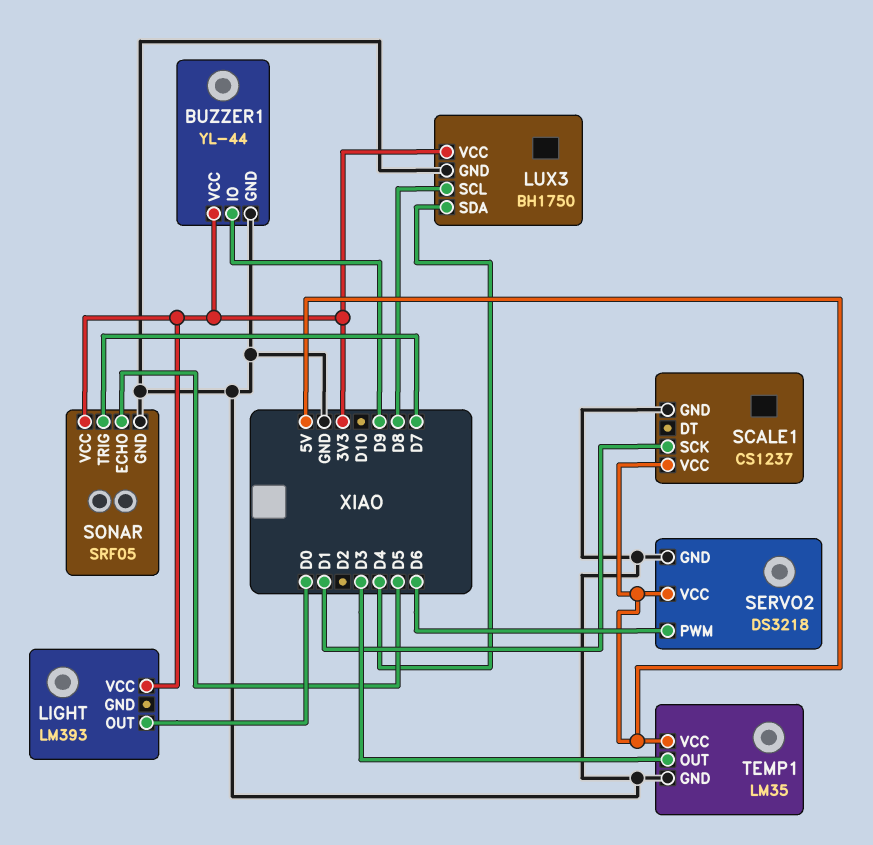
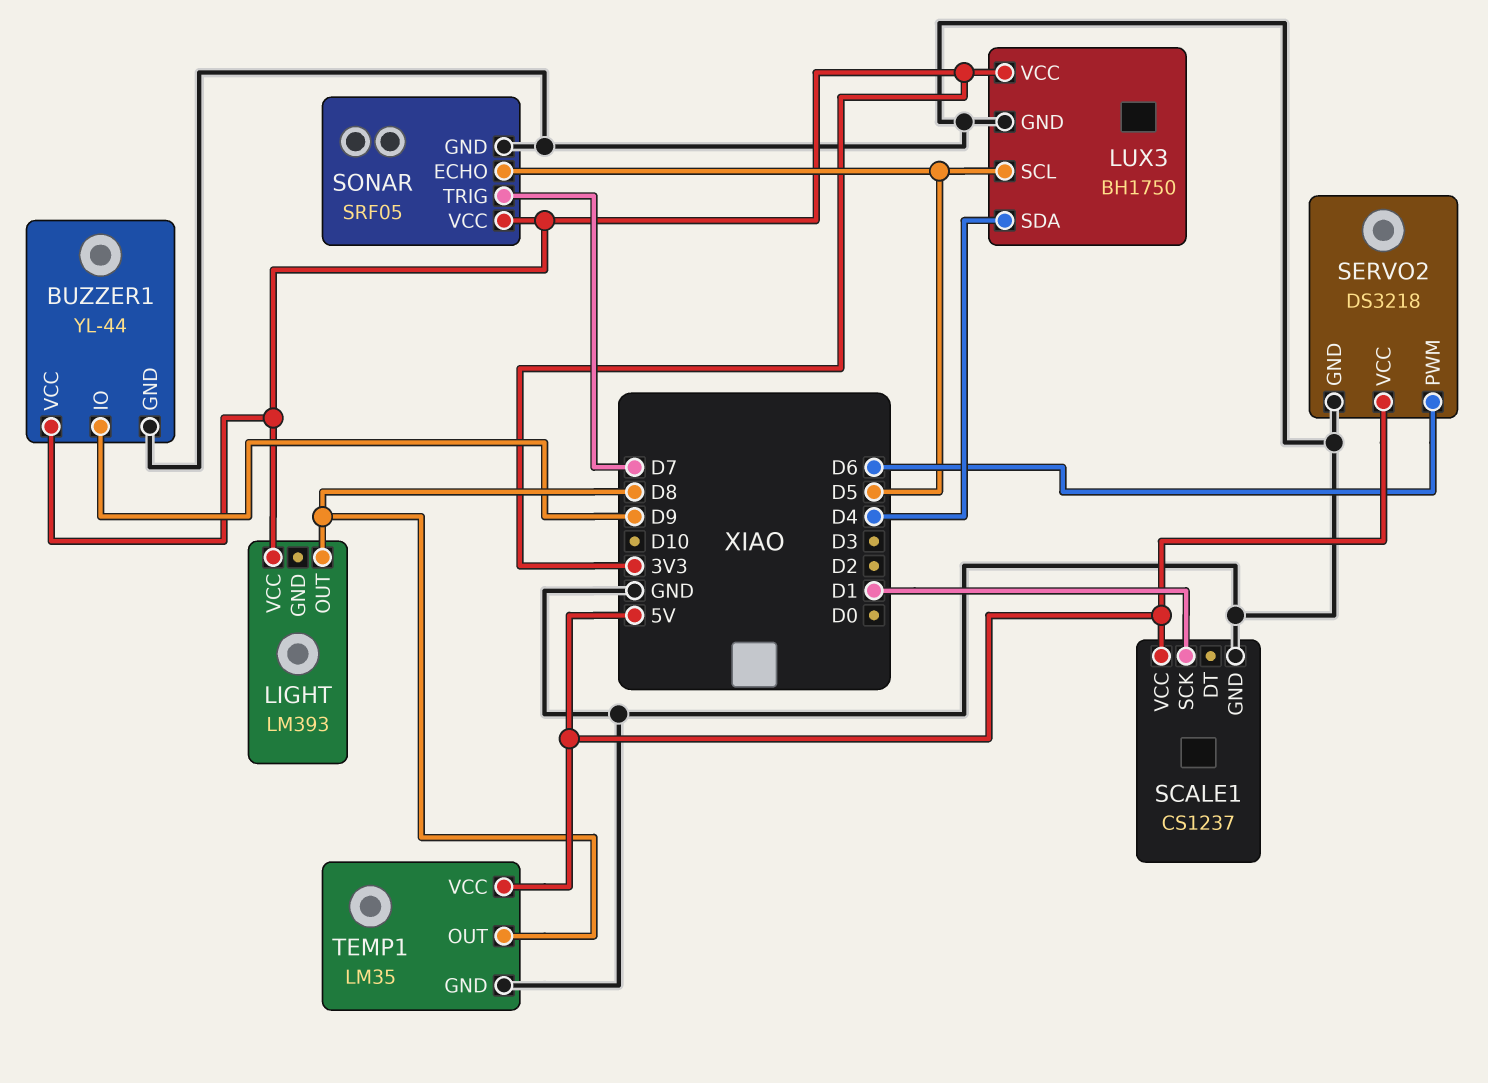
LIGHT pin OUT: D0 -> D8
LUX3 pin SCL: D8 -> D5
TEMP1 pin OUT: D3 -> D8

